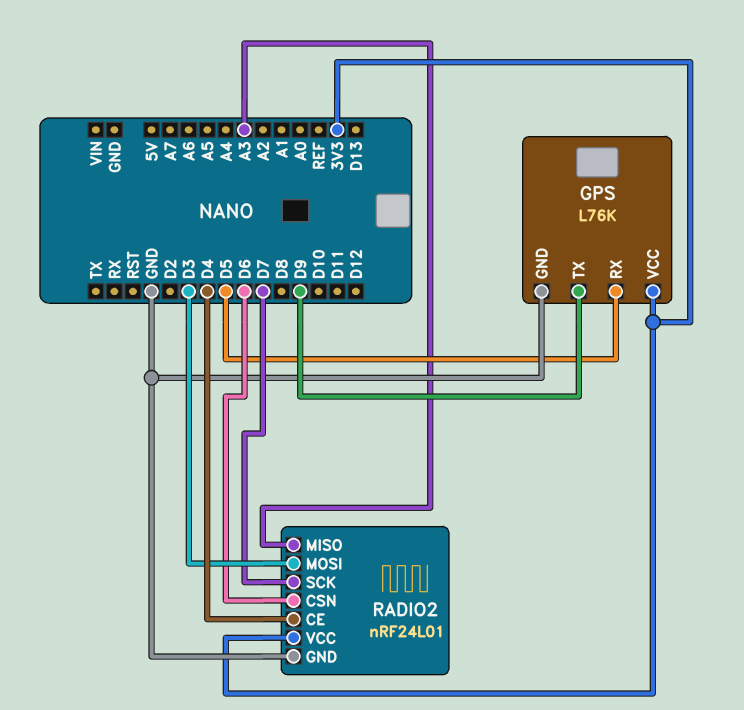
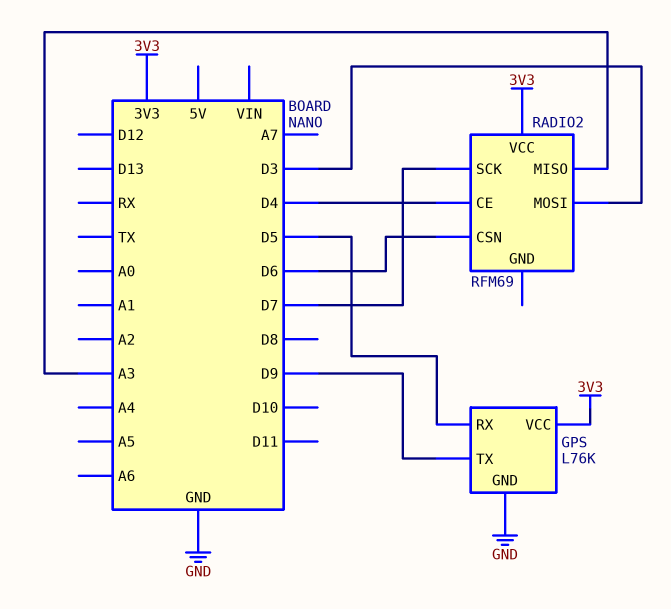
RADIO2: nRF24L01 -> RFM69
RADIO2 pin GND: GND -> none

